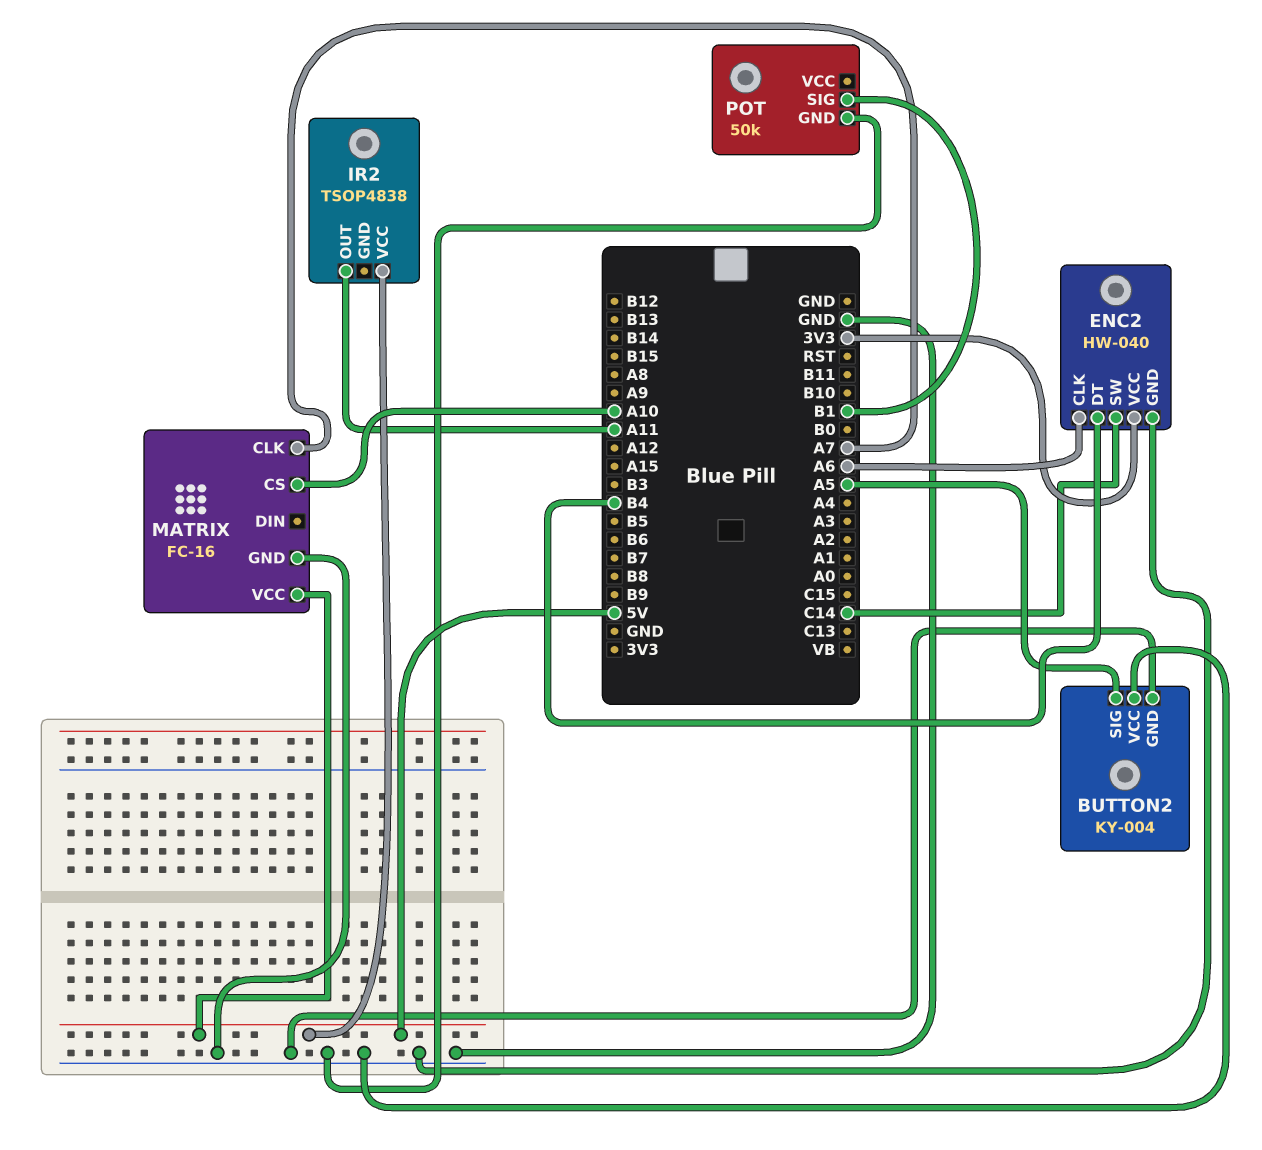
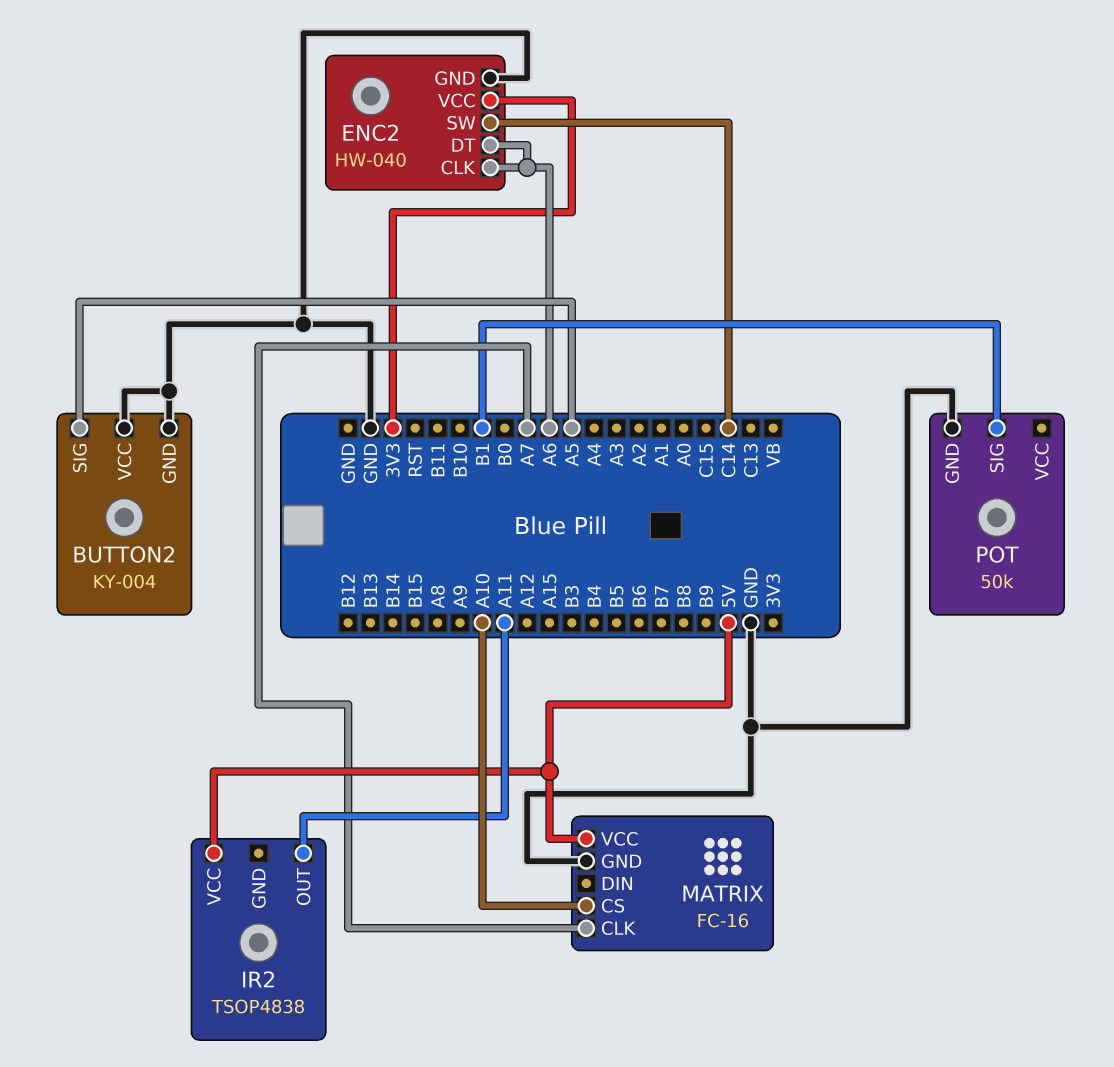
ENC2 pin DT: B4 -> A6

